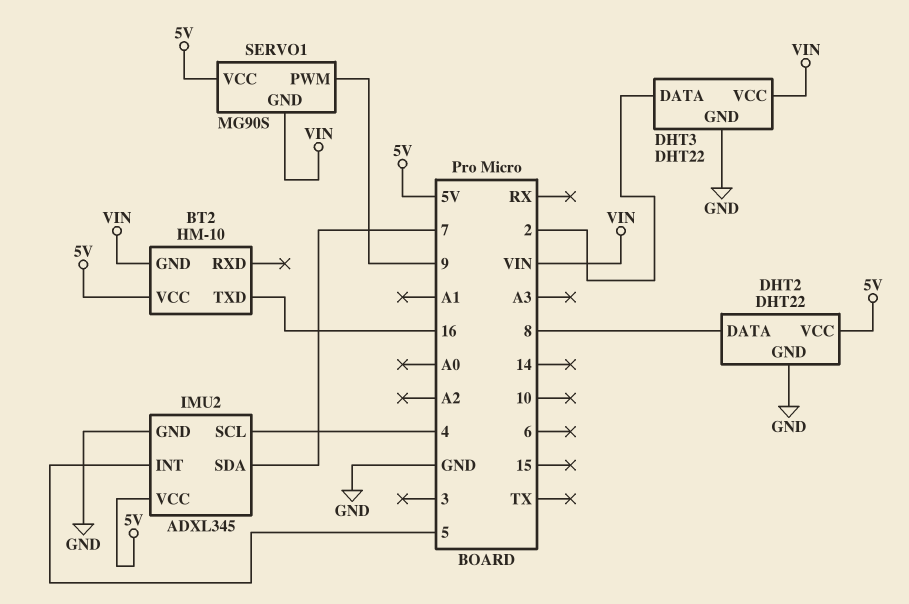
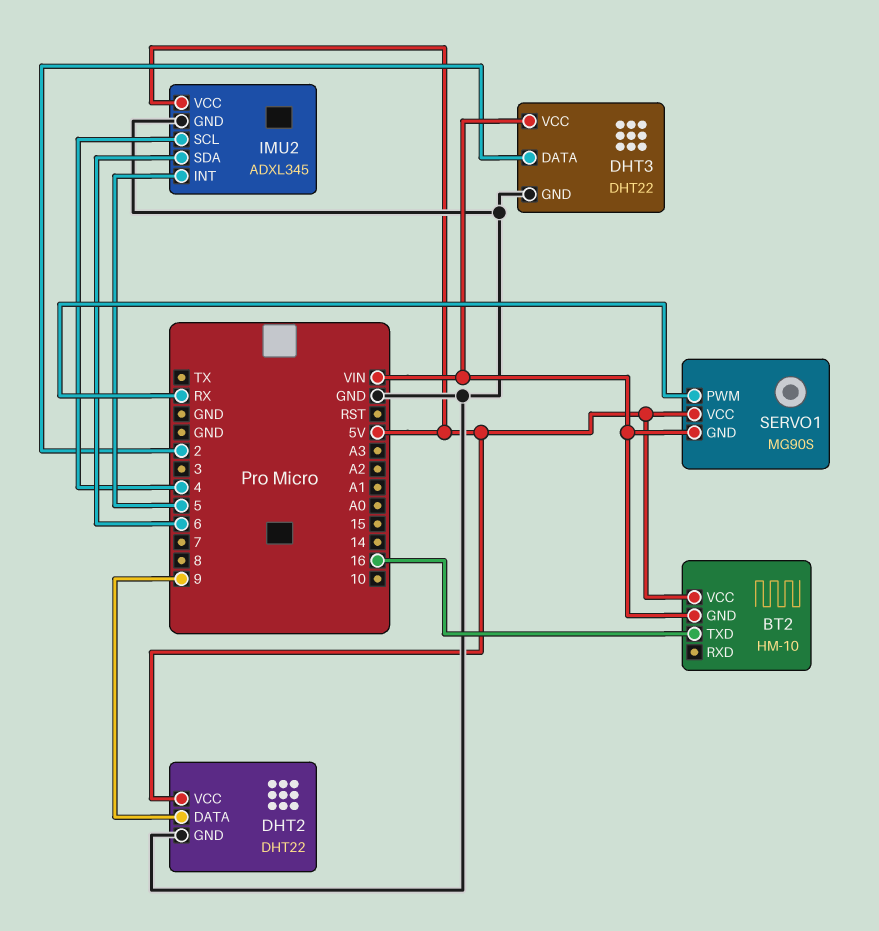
DHT2 pin DATA: 8 -> 9
IMU2 pin SDA: 7 -> 6
SERVO1 pin PWM: 9 -> RX

